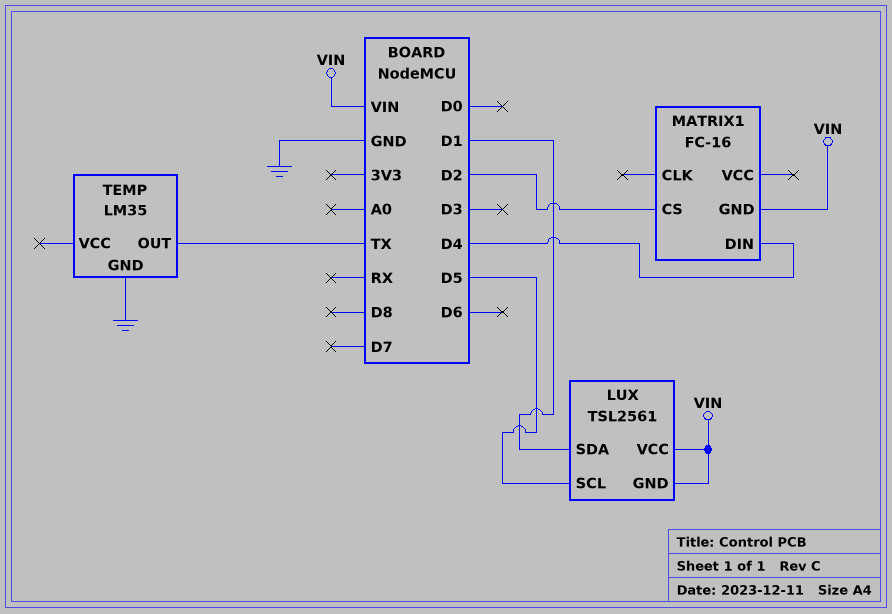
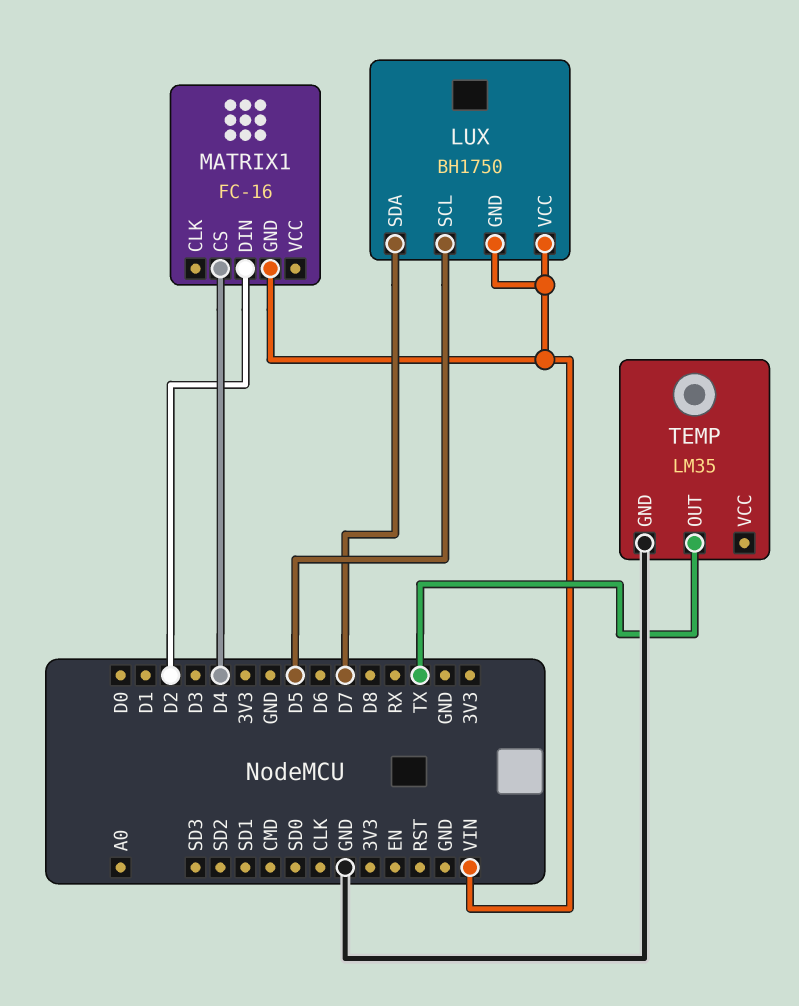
LUX: TSL2561 -> BH1750
LUX pin SDA: D1 -> D7
MATRIX1 pin CS: D2 -> D4
MATRIX1 pin DIN: D4 -> D2

